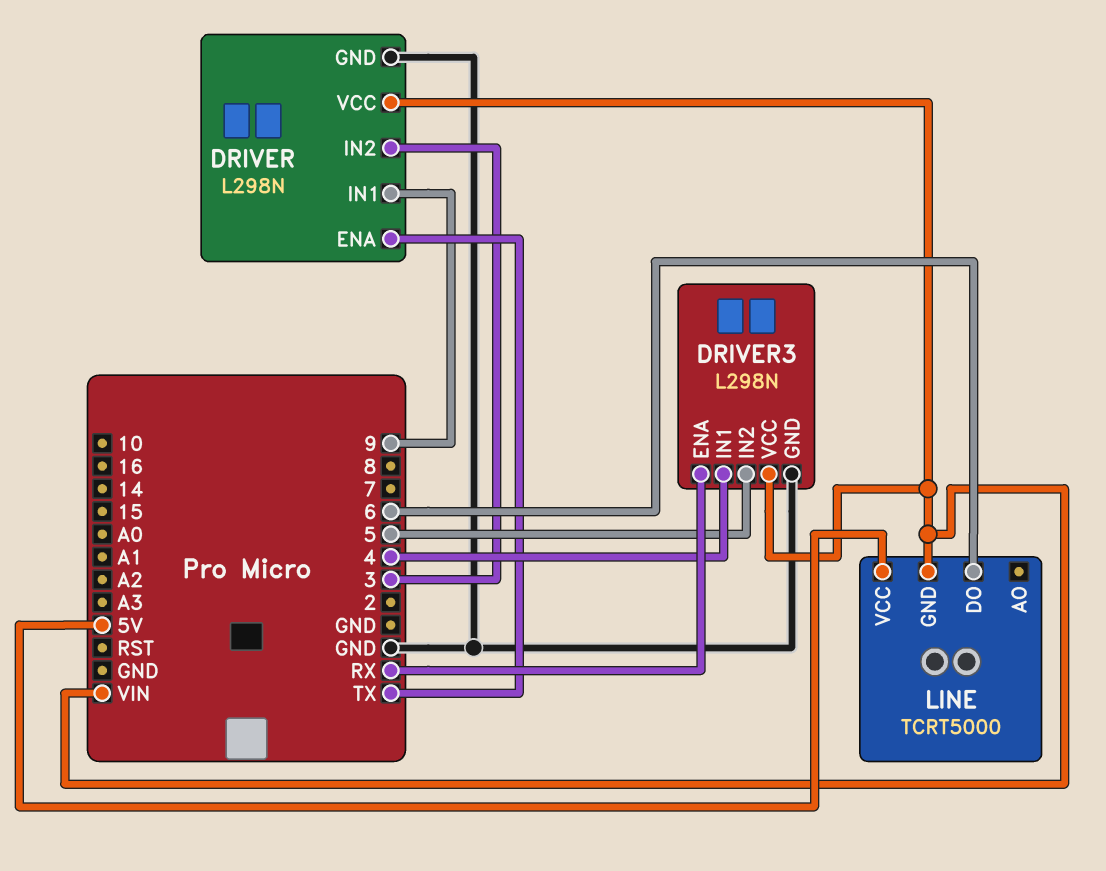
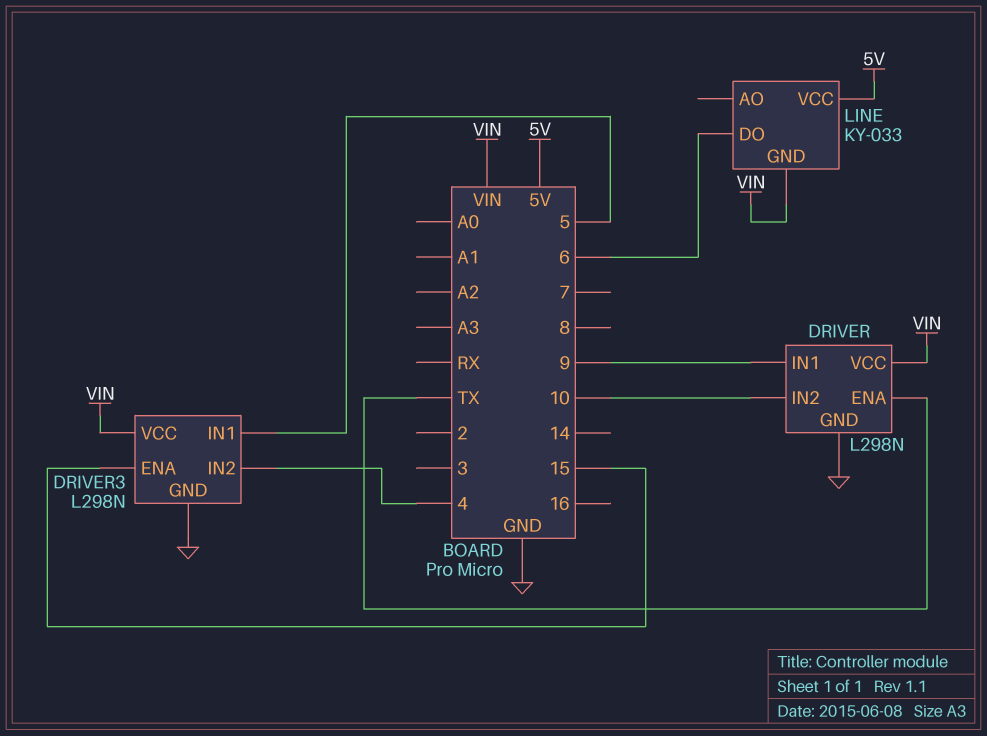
DRIVER pin IN2: 3 -> 10
DRIVER3 pin ENA: RX -> 15
DRIVER3 pin IN1: 4 -> 5
DRIVER3 pin IN2: 5 -> 4
LINE: TCRT5000 -> KY-033

